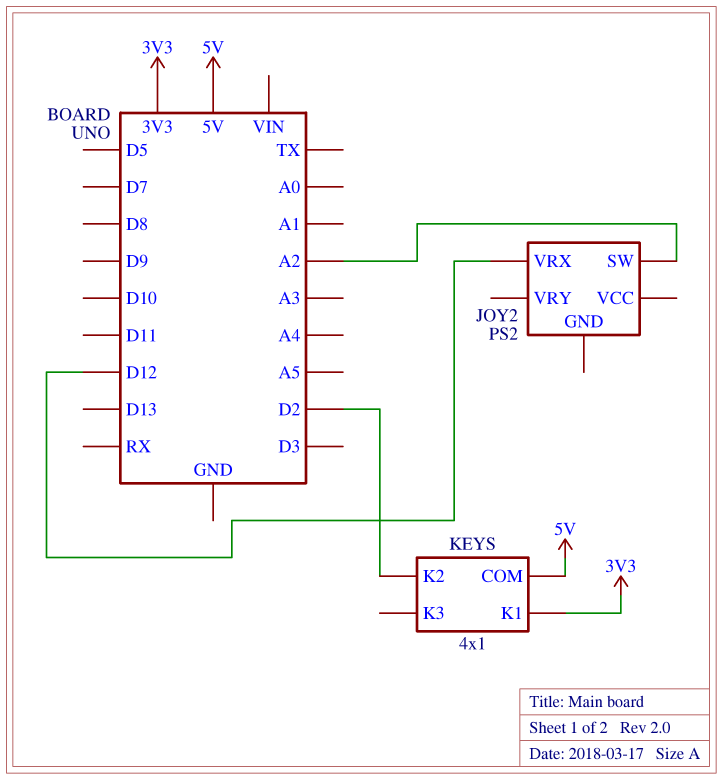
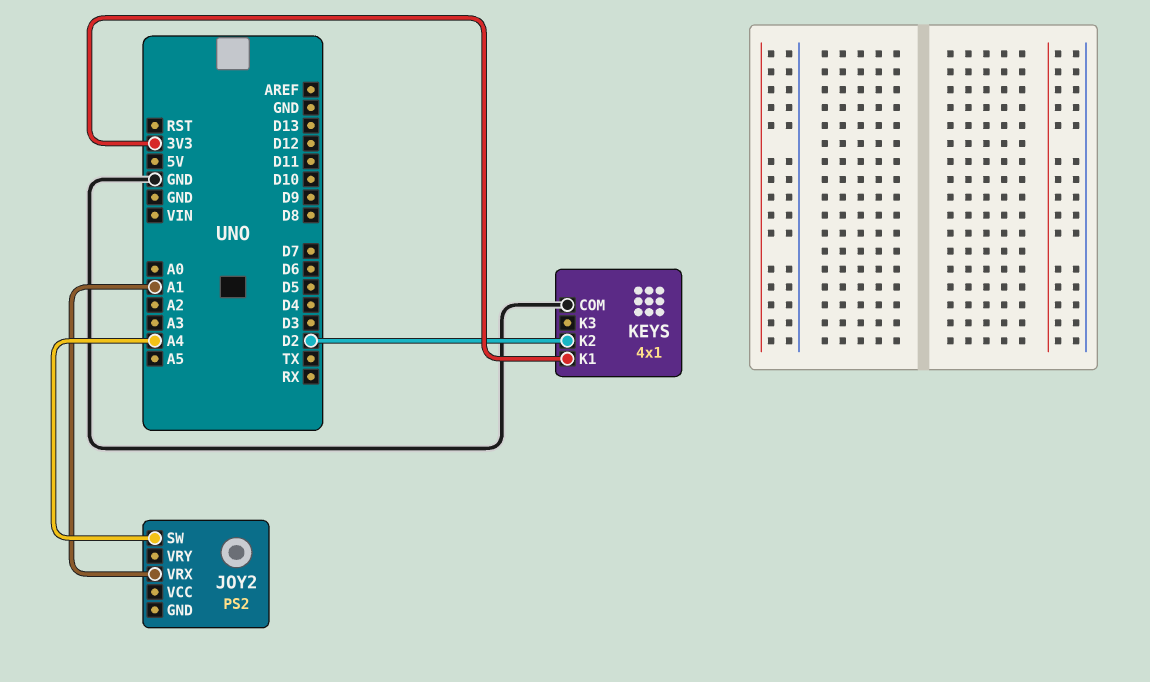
JOY2 pin SW: A2 -> A4
JOY2 pin VRX: D12 -> A1
KEYS pin COM: 5V -> GND

